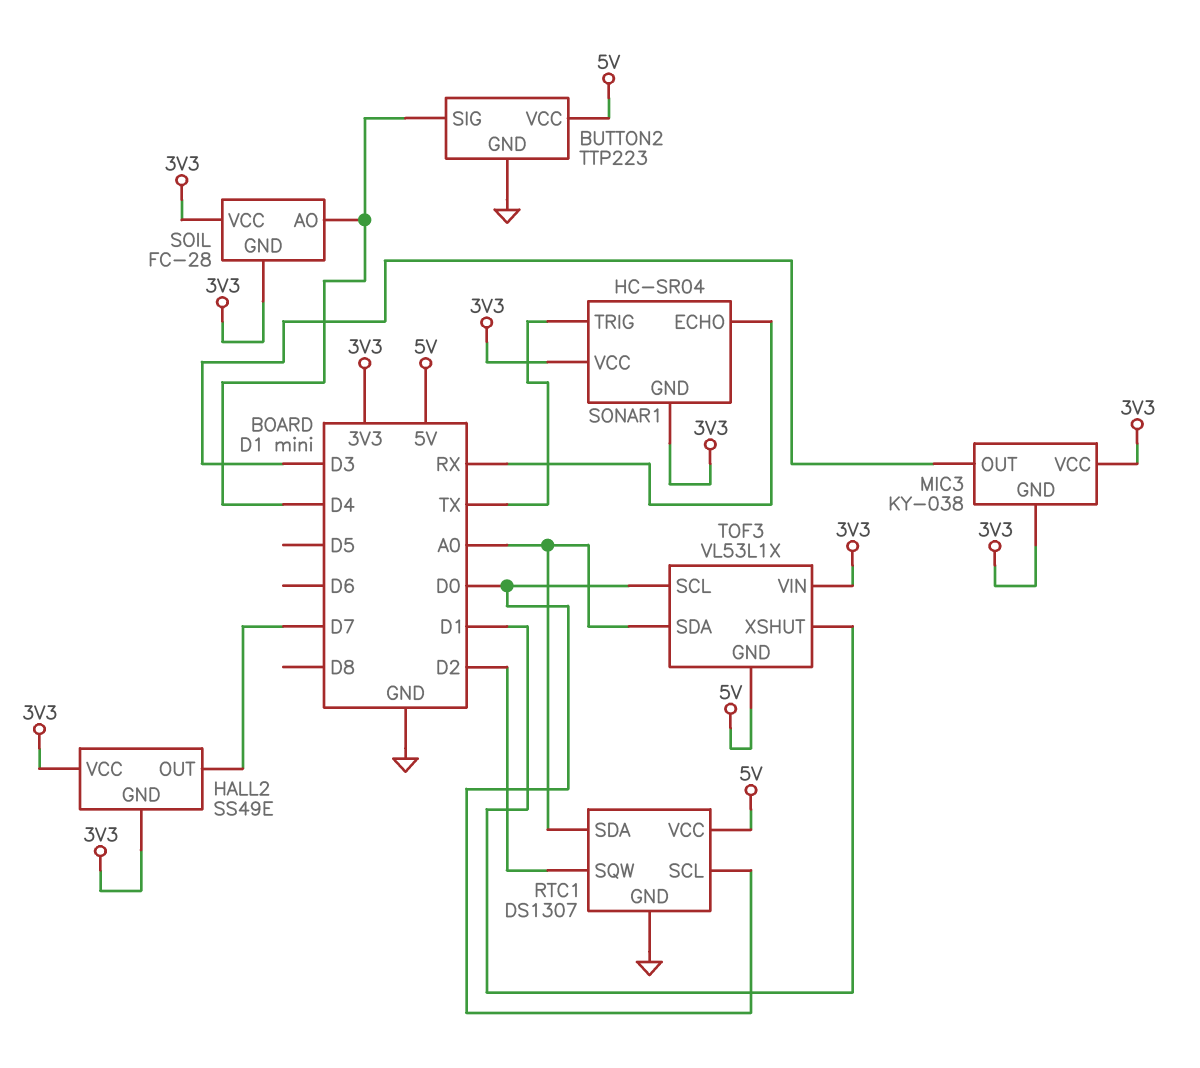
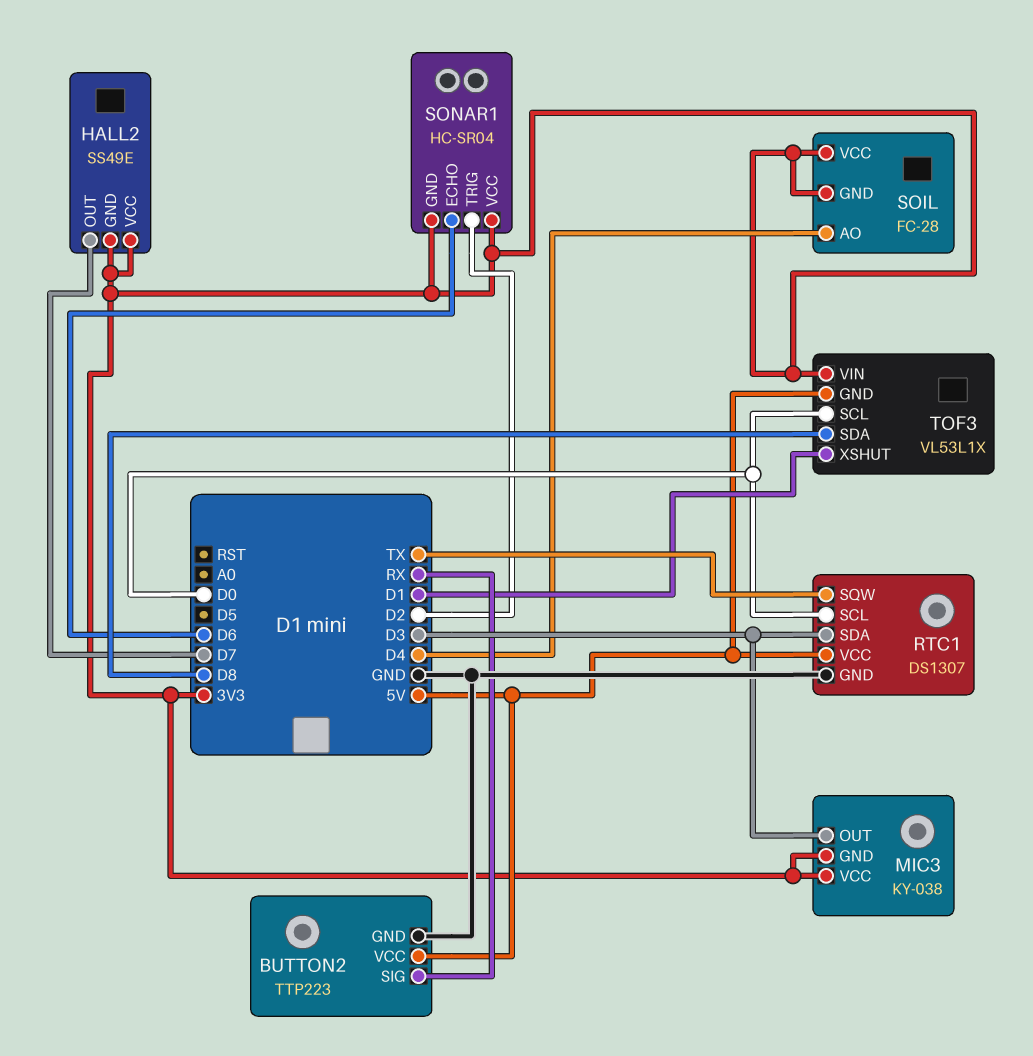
BUTTON2 pin SIG: D4 -> RX
RTC1 pin SDA: A0 -> D3
RTC1 pin SQW: D2 -> TX
SONAR1 pin ECHO: RX -> D6
SONAR1 pin TRIG: TX -> D2
TOF3 pin SDA: A0 -> D8

